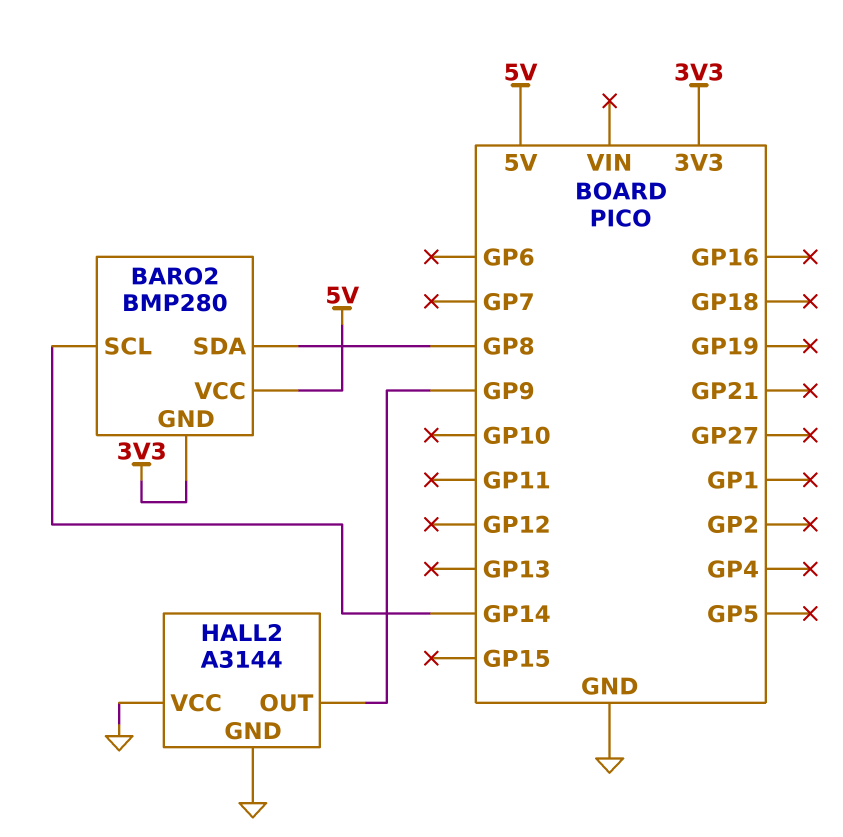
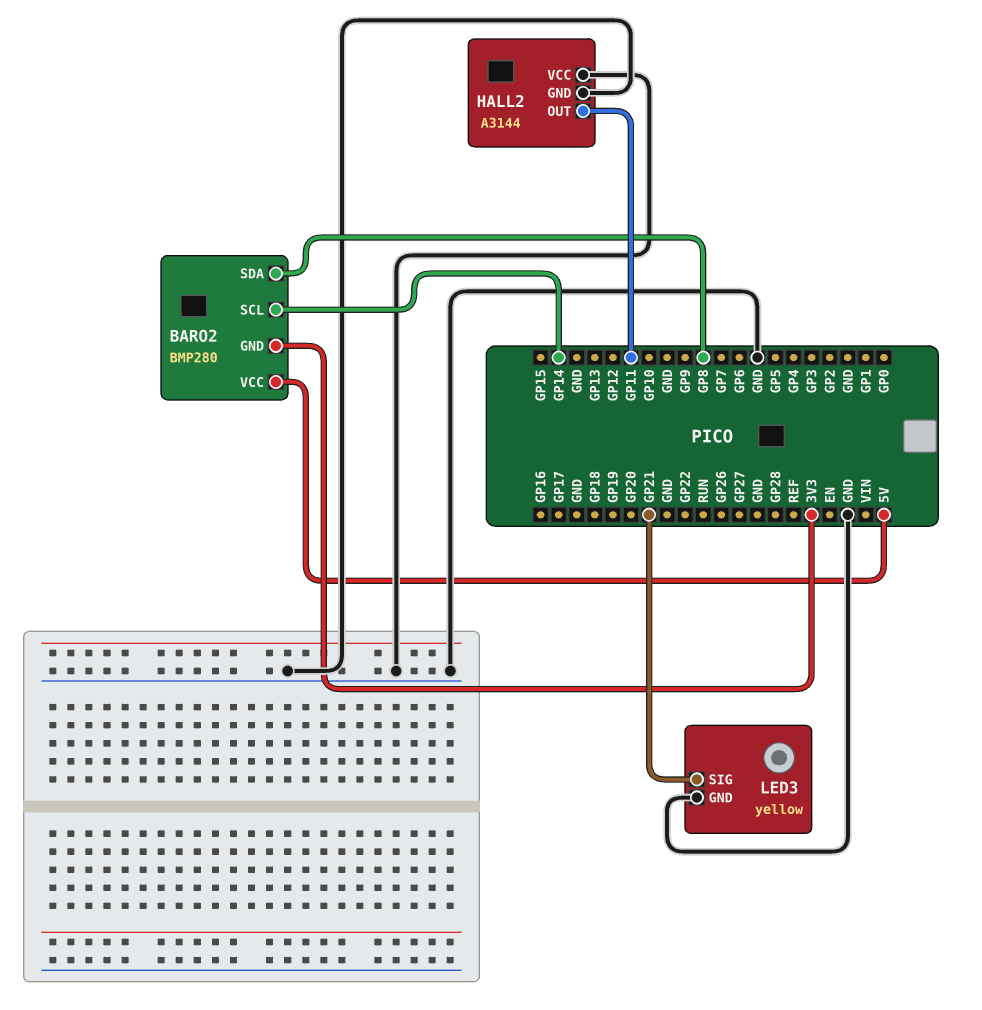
HALL2 pin OUT: GP9 -> GP11
LED3: none -> yellow
LED3 pin GND: none -> GND
LED3 pin SIG: none -> GP21

